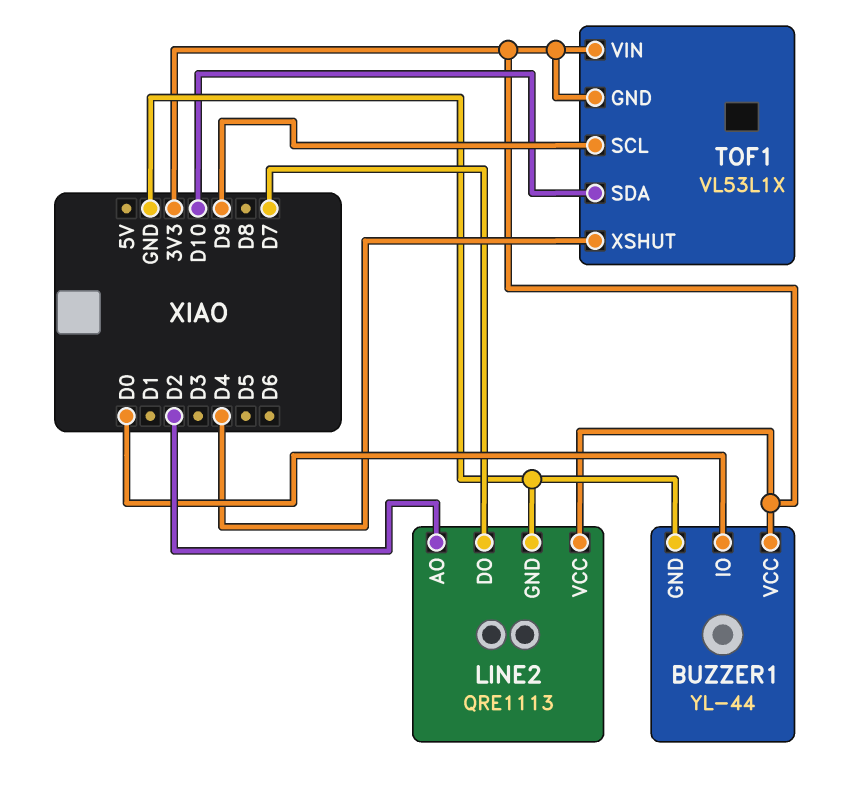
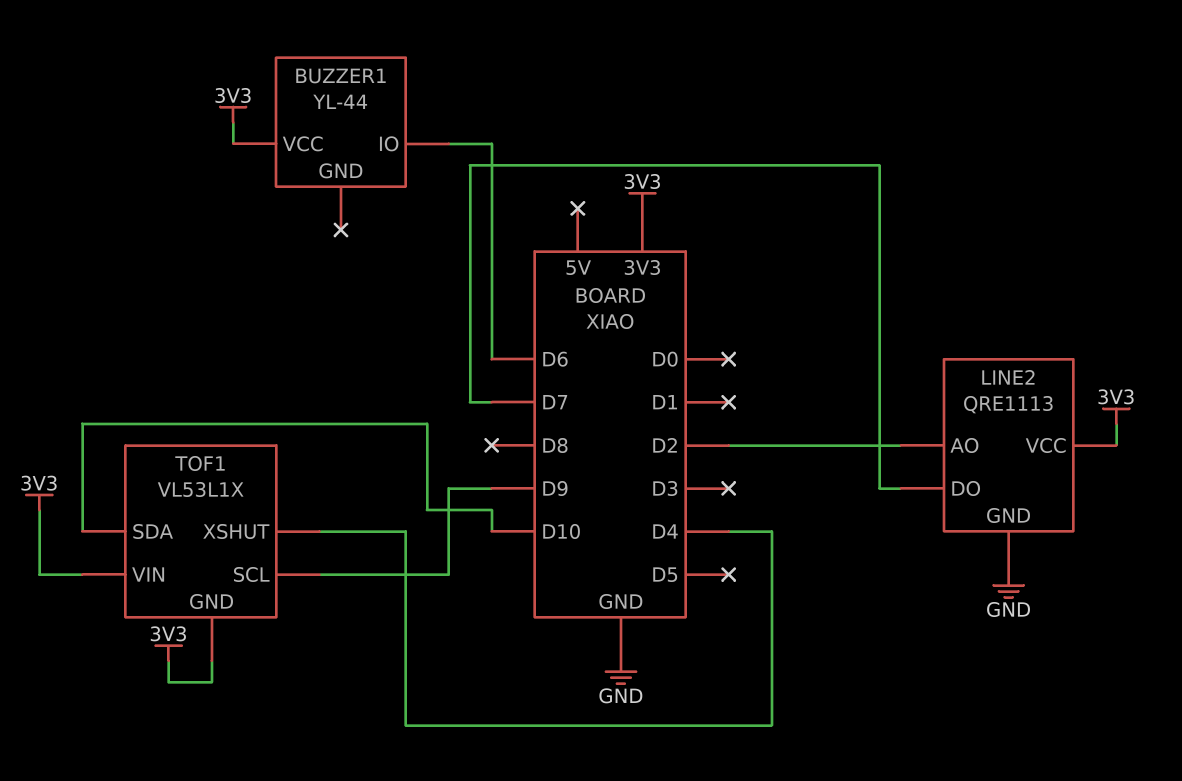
BUZZER1 pin GND: GND -> none
BUZZER1 pin IO: D0 -> D6

